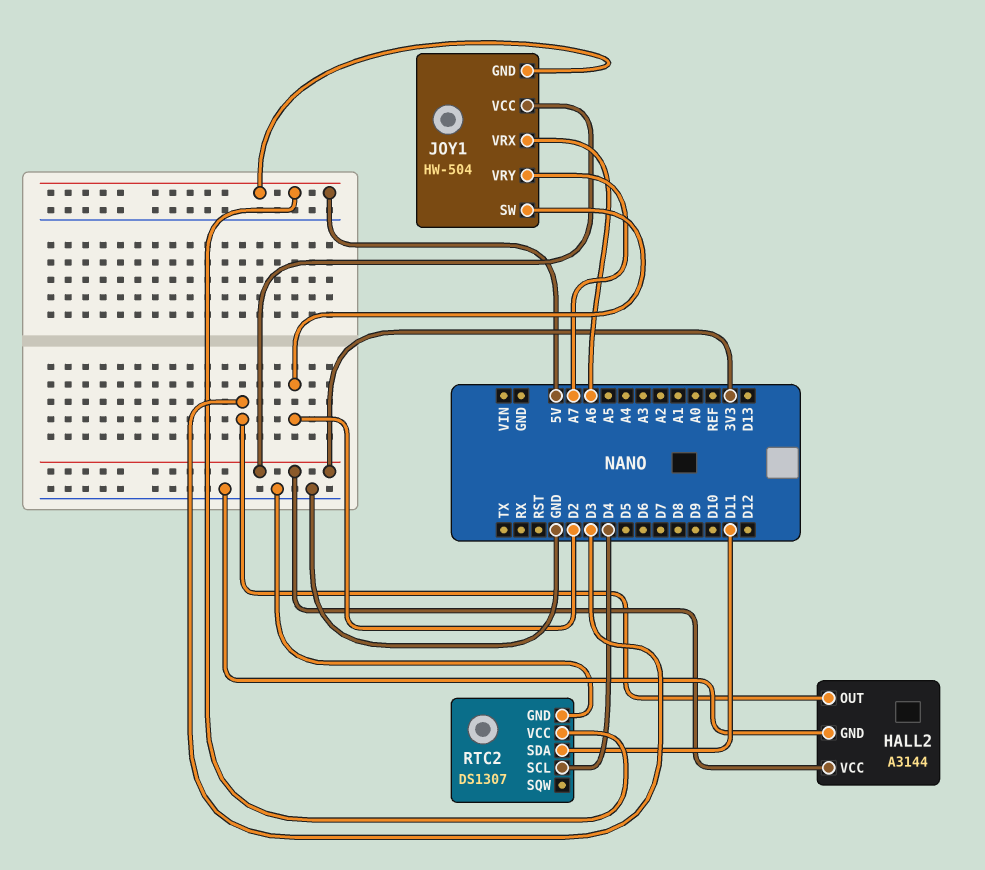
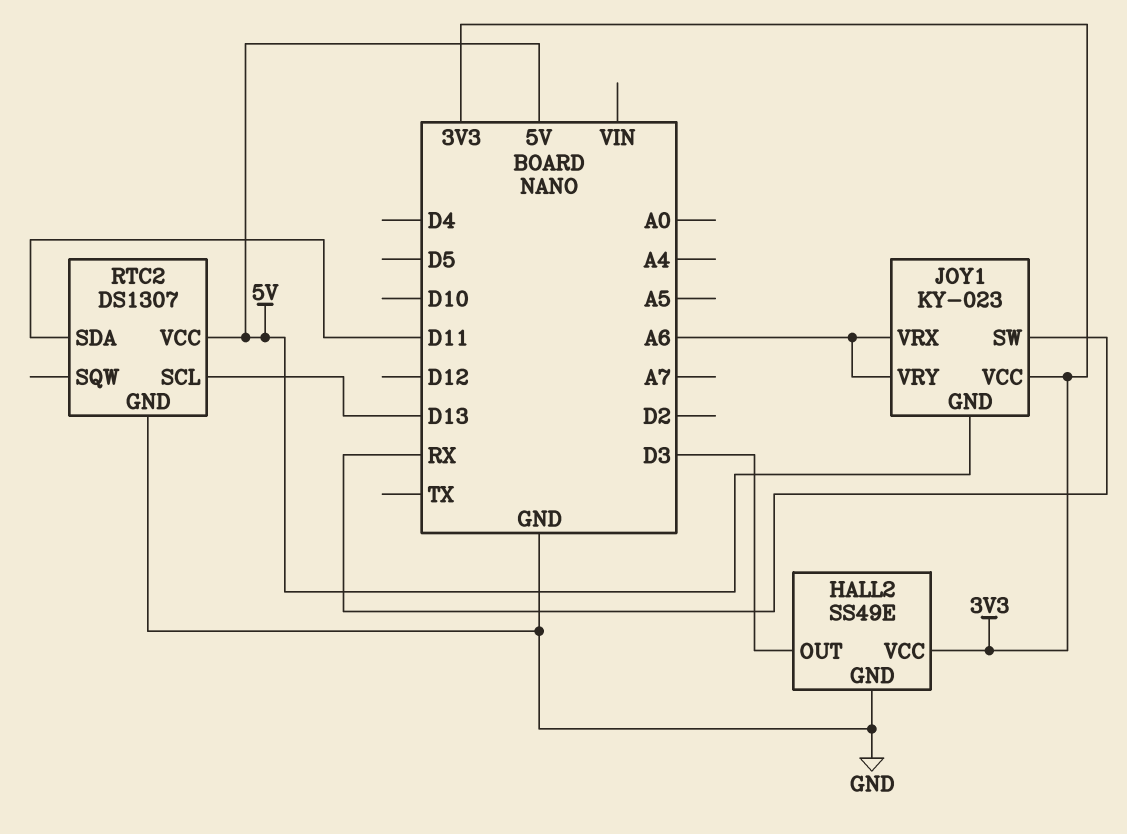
HALL2: A3144 -> SS49E
JOY1: HW-504 -> KY-023
JOY1 pin SW: D2 -> RX
JOY1 pin VRY: A7 -> A6
RTC2 pin SCL: D4 -> D13

